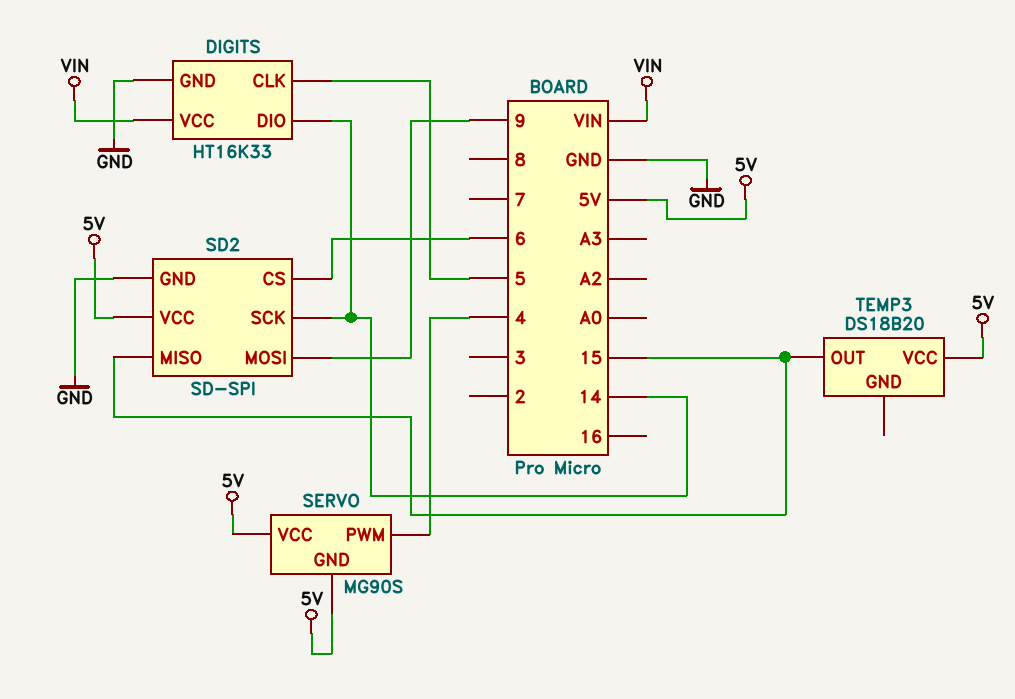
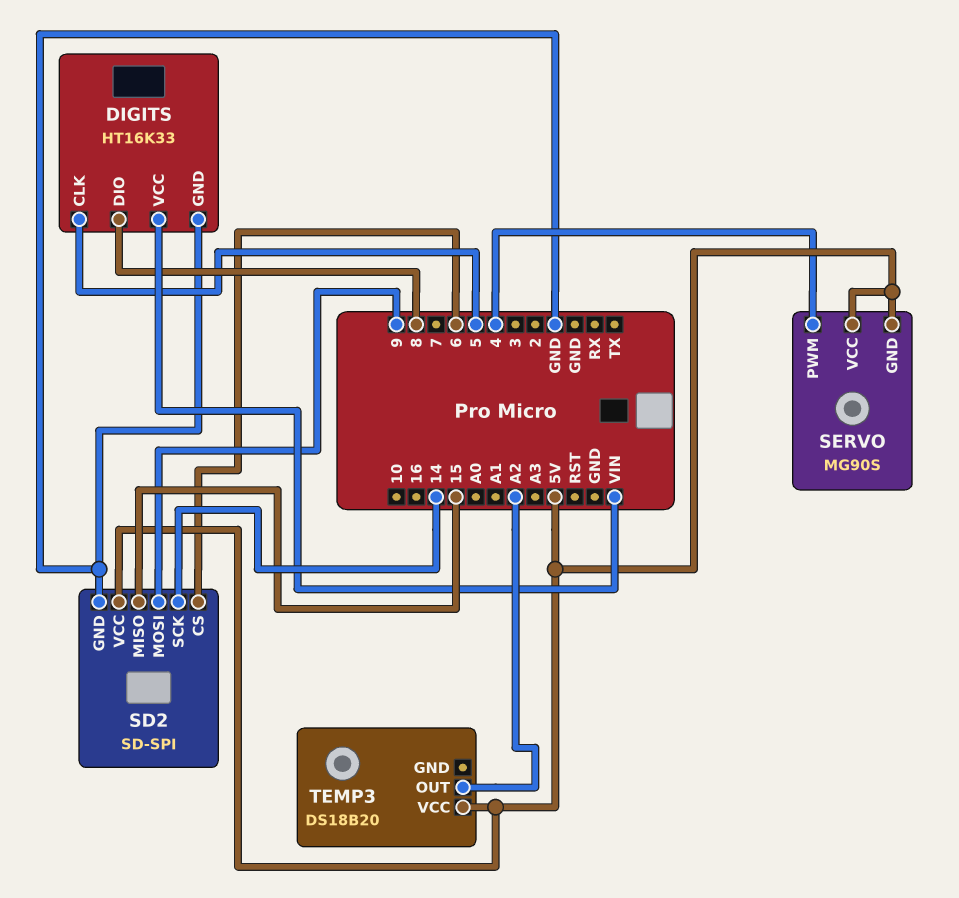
DIGITS pin DIO: 14 -> 8
TEMP3 pin OUT: 15 -> A2

